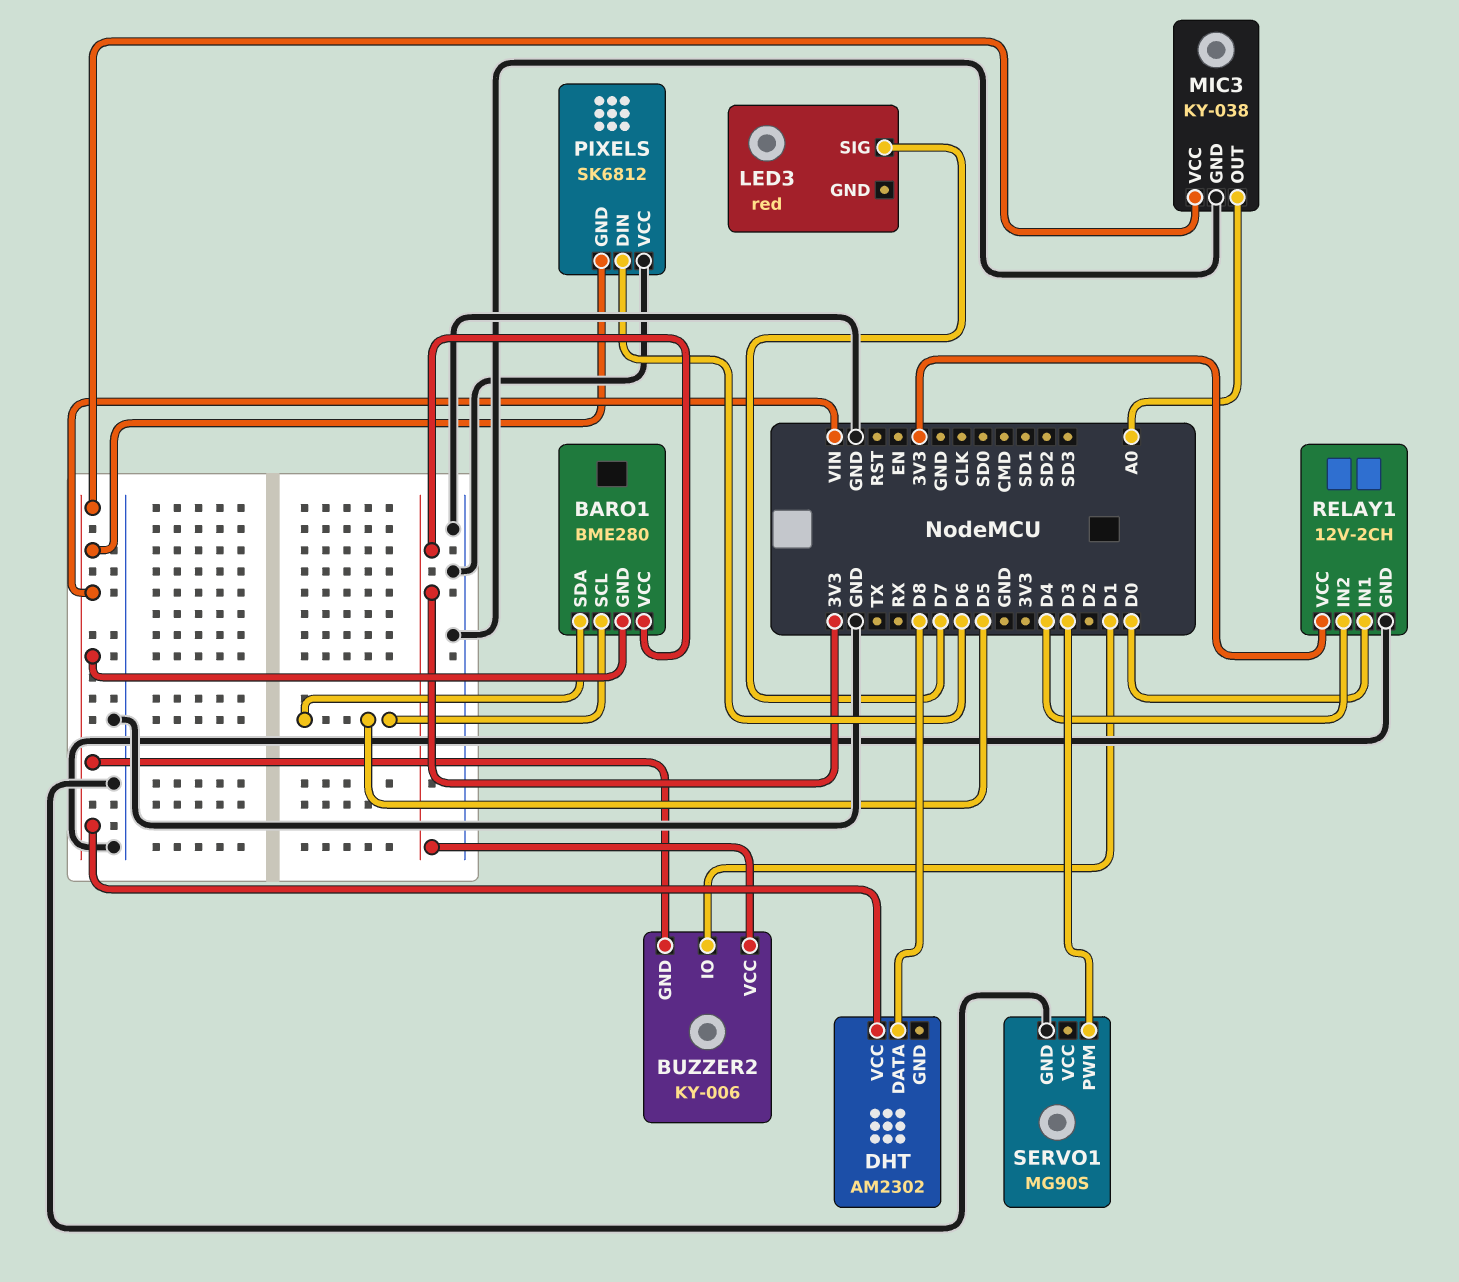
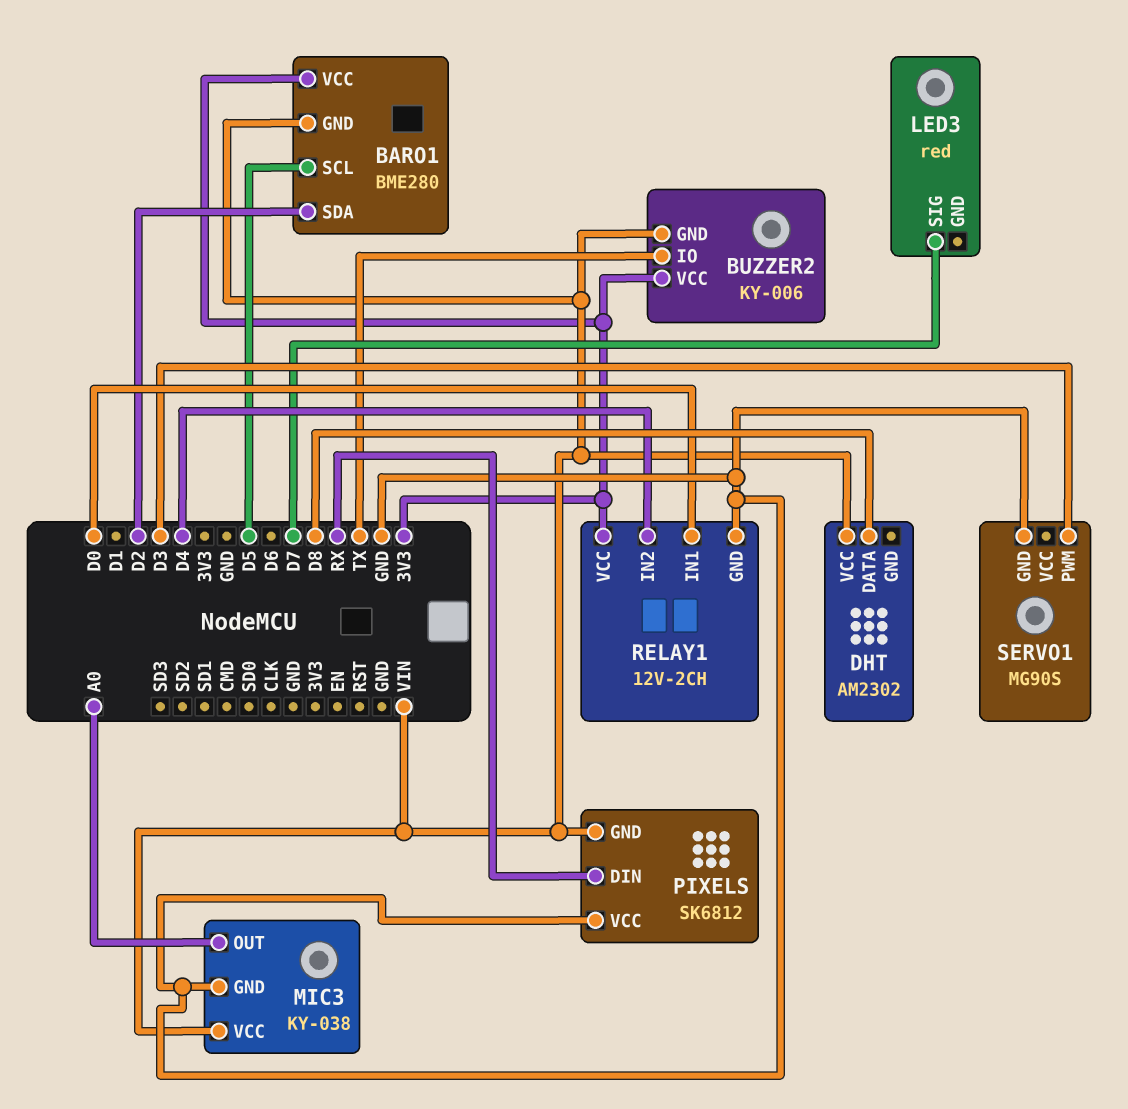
BARO1 pin SDA: D5 -> D2
BUZZER2 pin IO: D1 -> TX
PIXELS pin DIN: D6 -> RX

